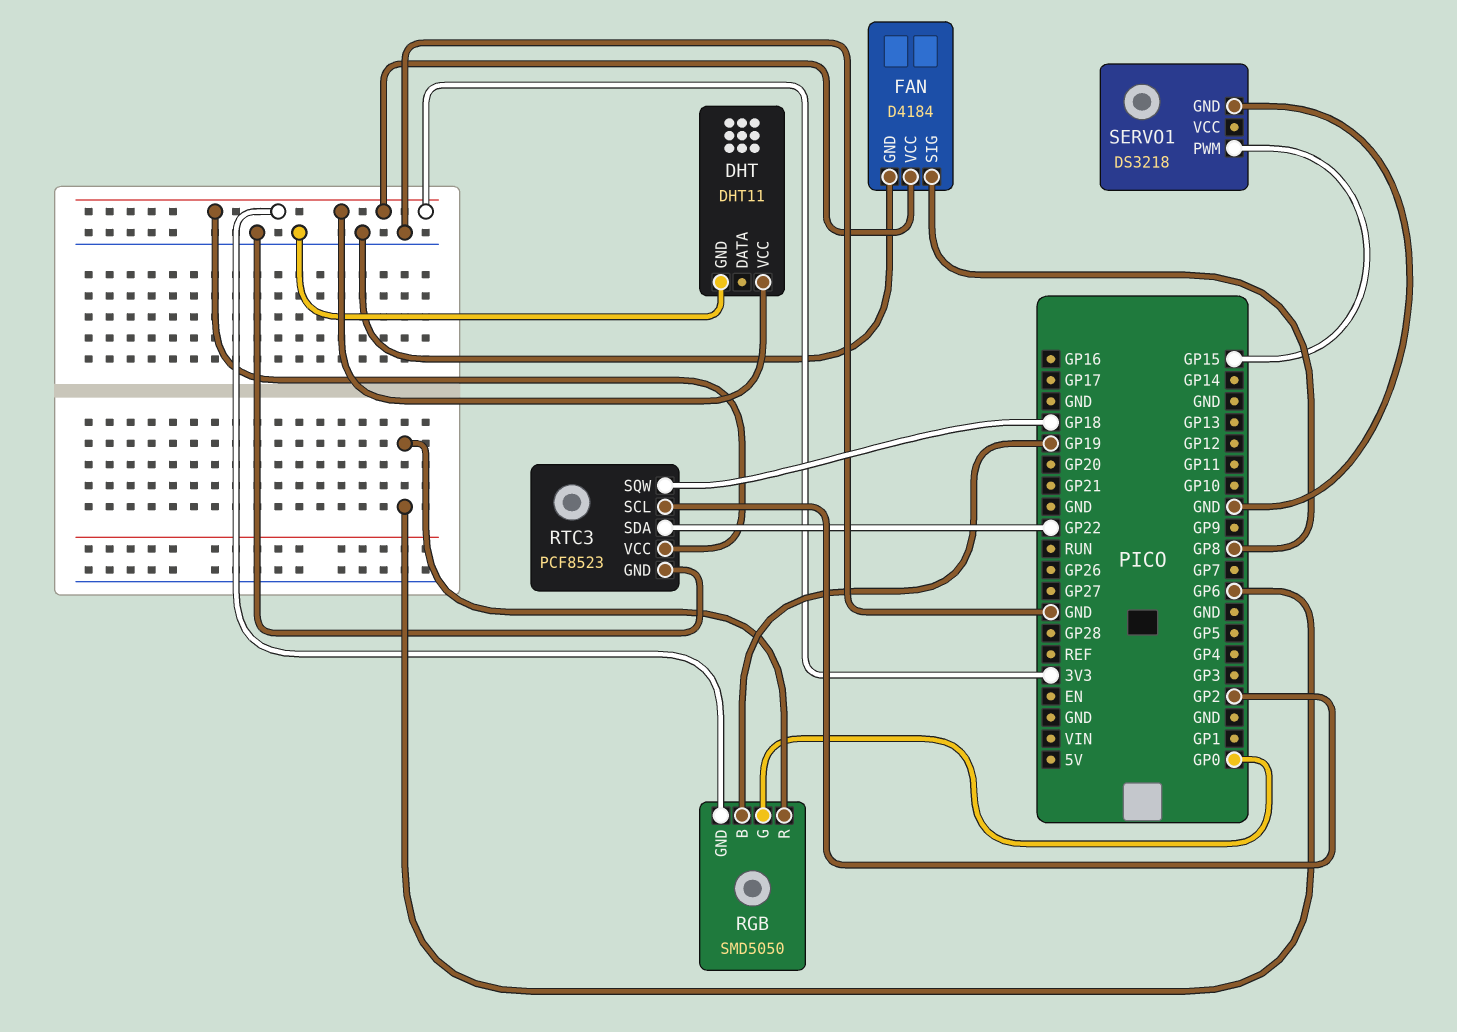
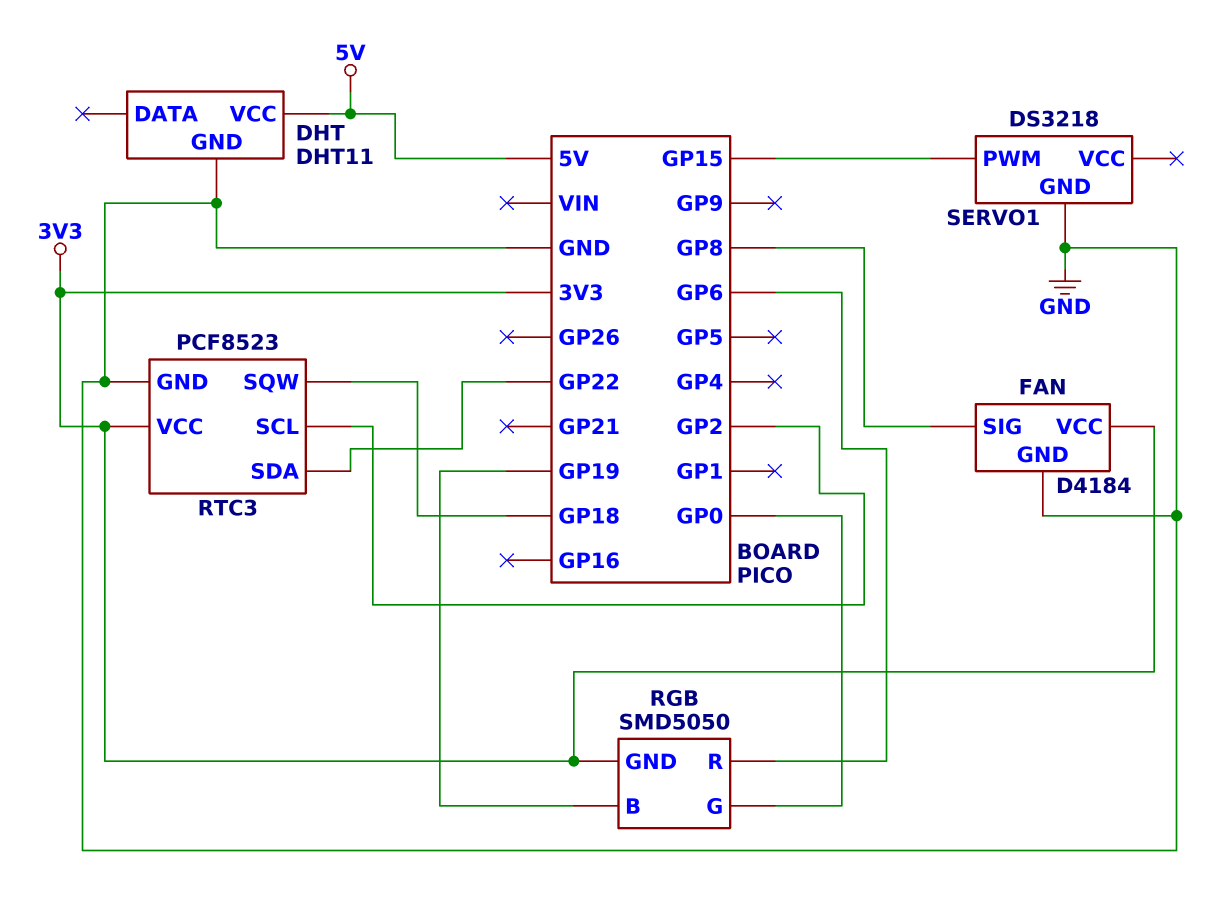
DHT pin VCC: 3V3 -> 5V

